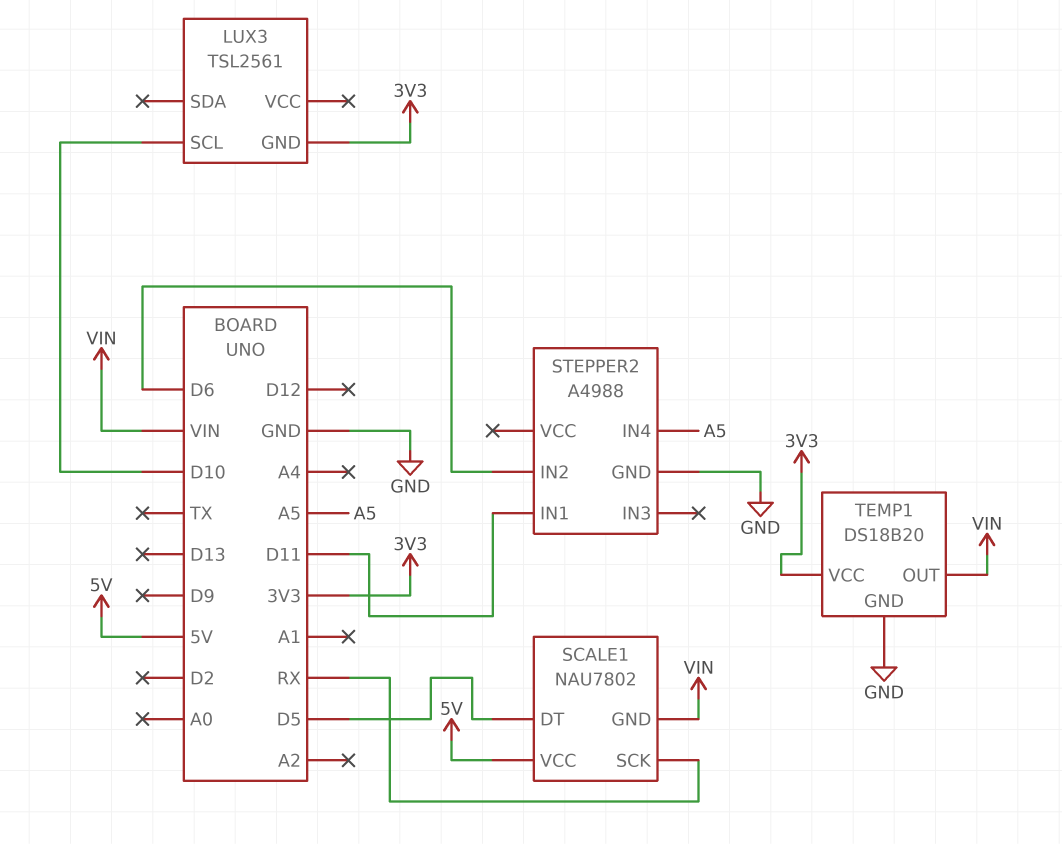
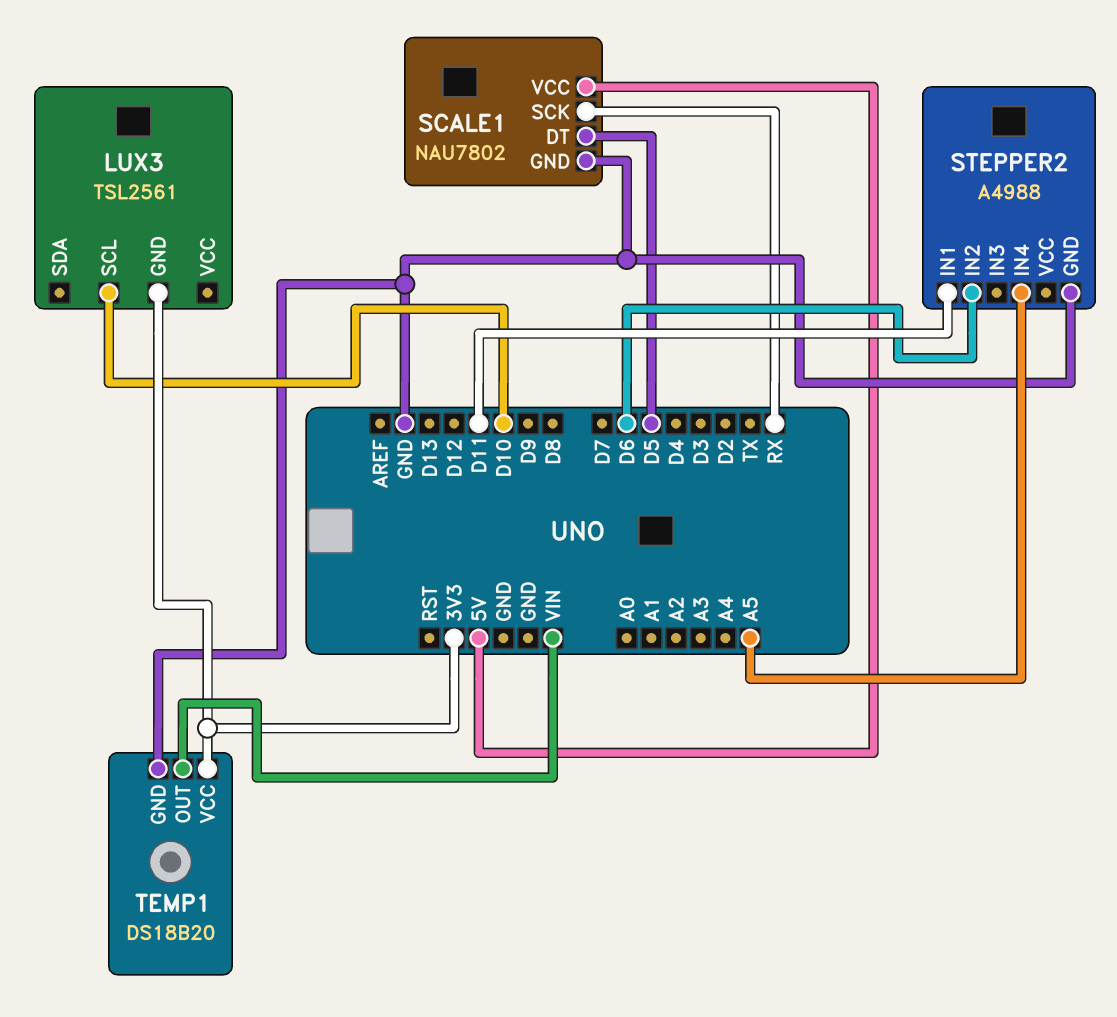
SCALE1 pin GND: VIN -> GND

